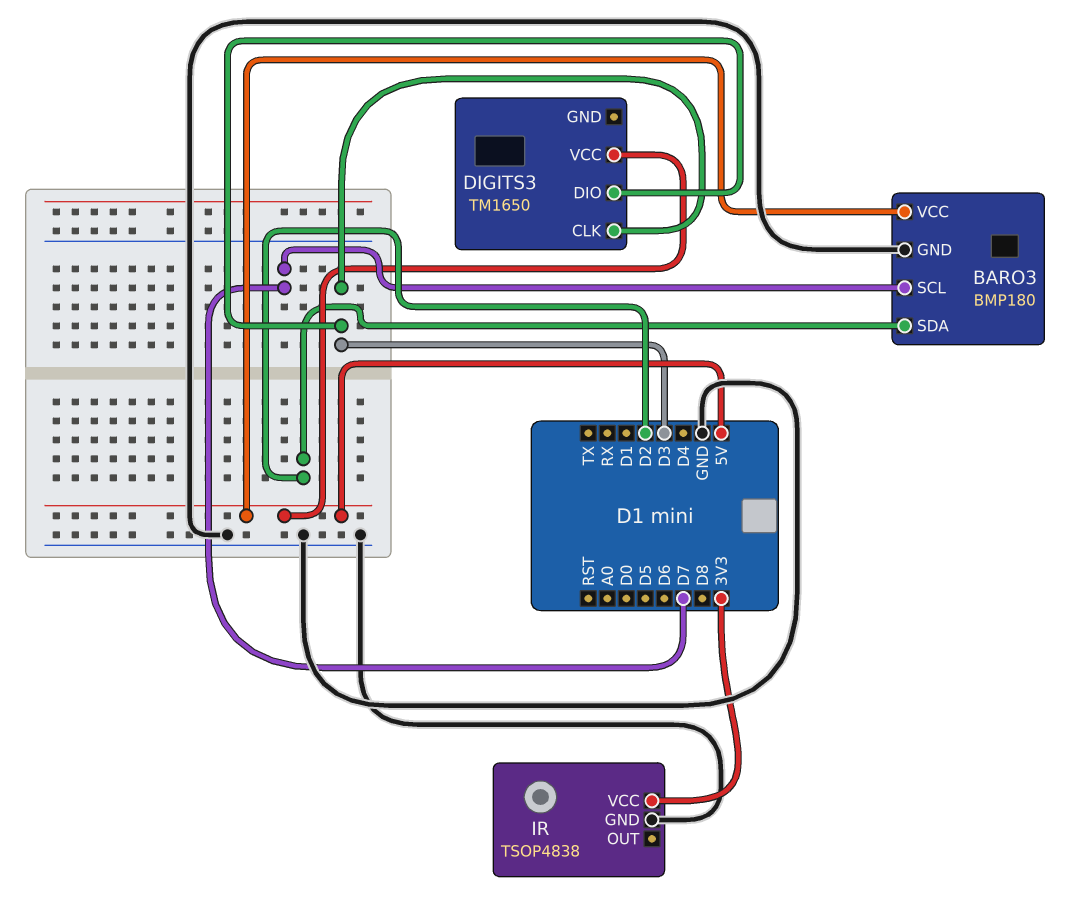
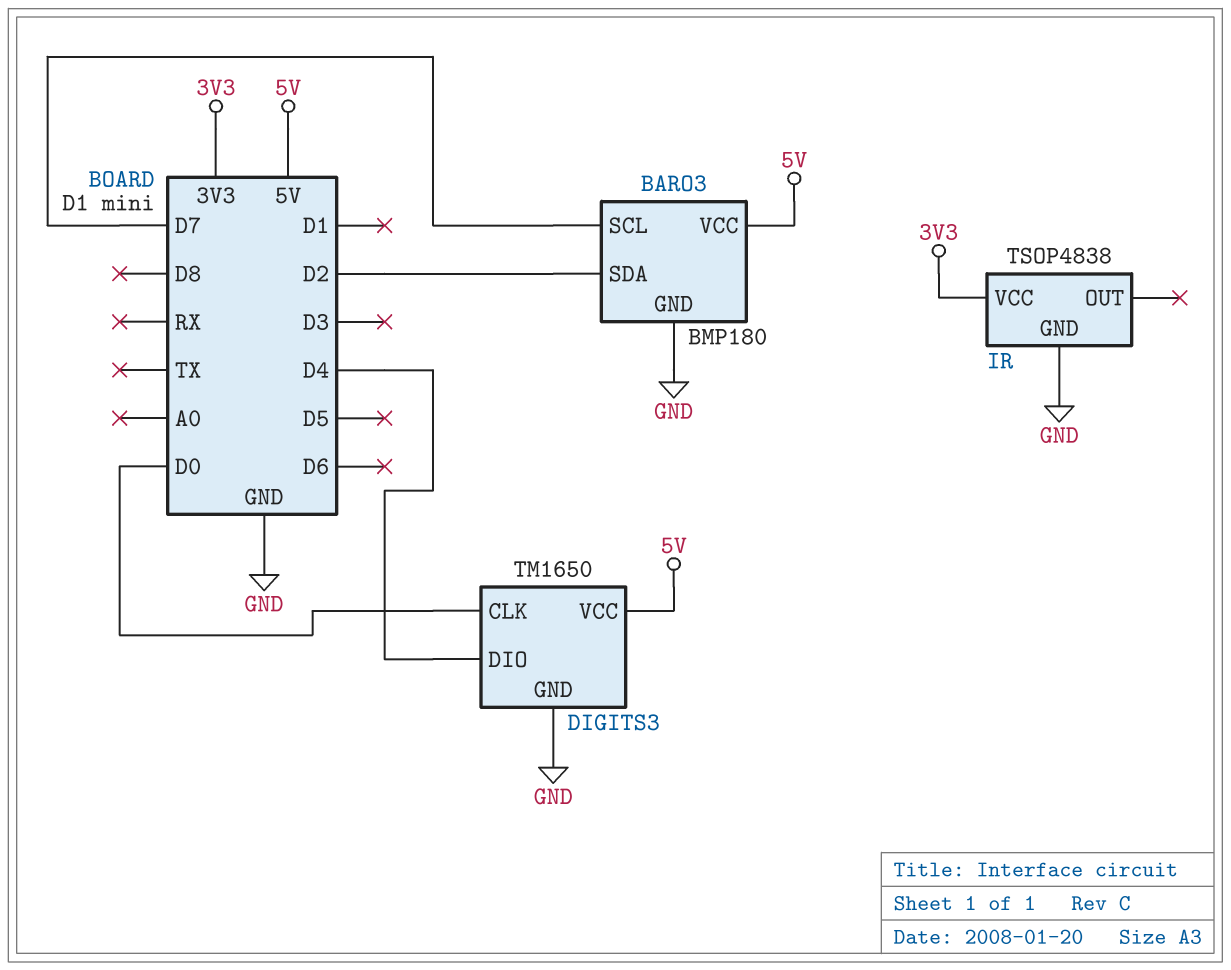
DIGITS3 pin CLK: D3 -> D0
DIGITS3 pin DIO: D3 -> D4
DIGITS3 pin GND: none -> GND

